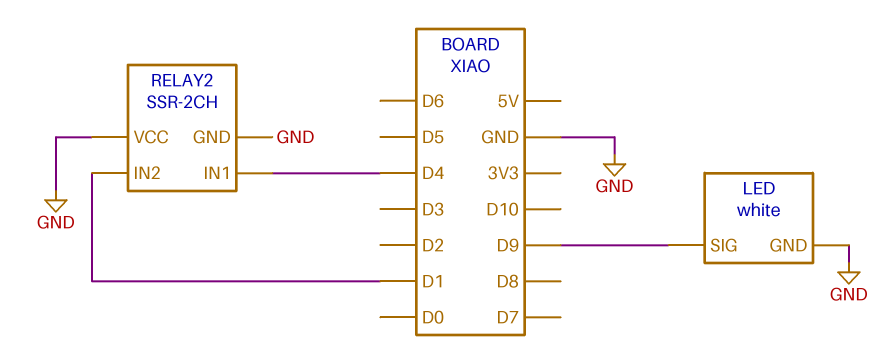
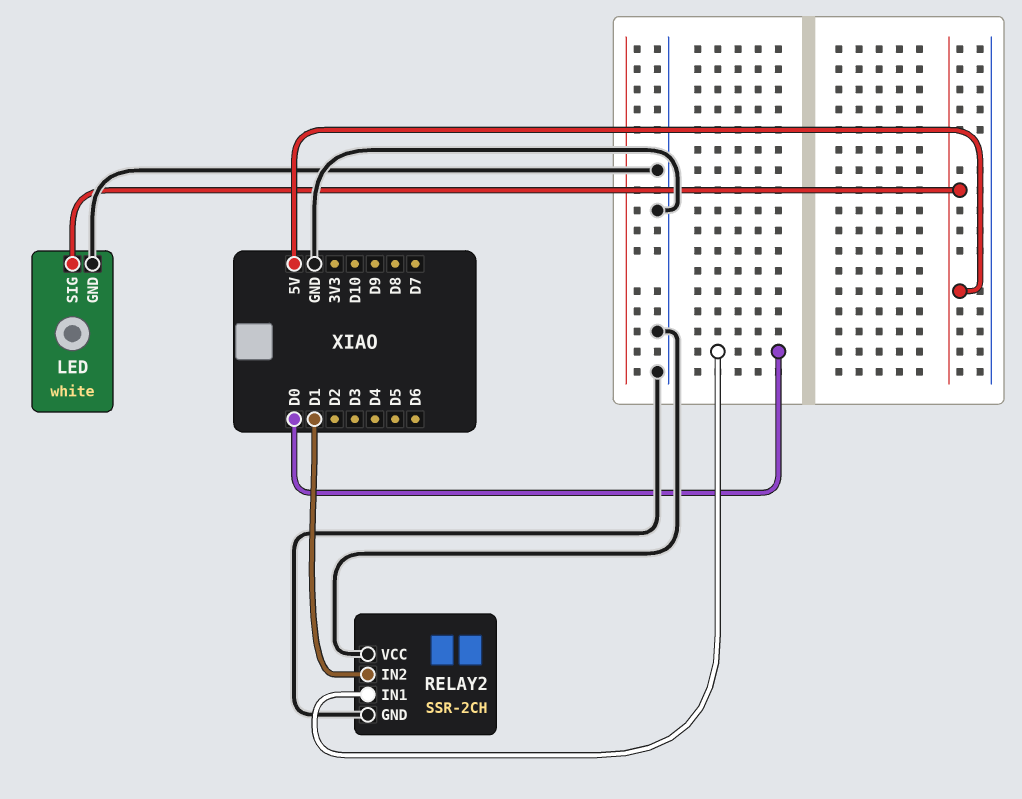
LED pin SIG: D9 -> 5V
RELAY2 pin IN1: D4 -> D0

